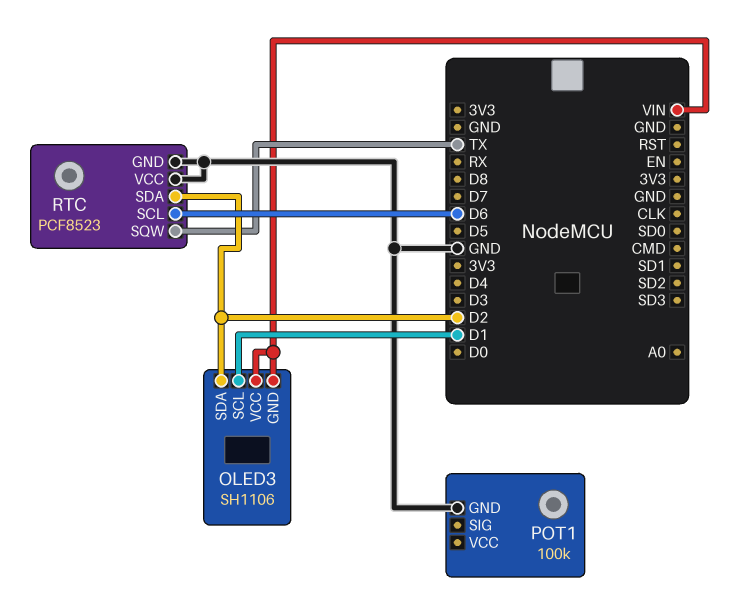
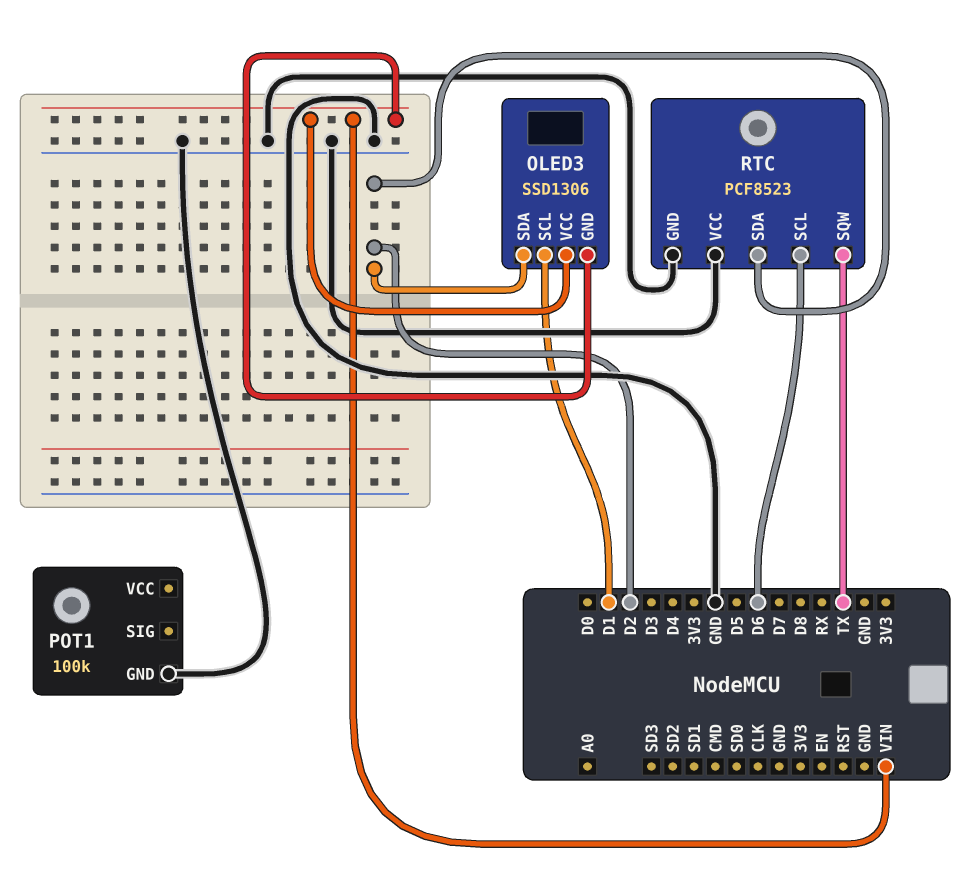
OLED3: SH1106 -> SSD1306

